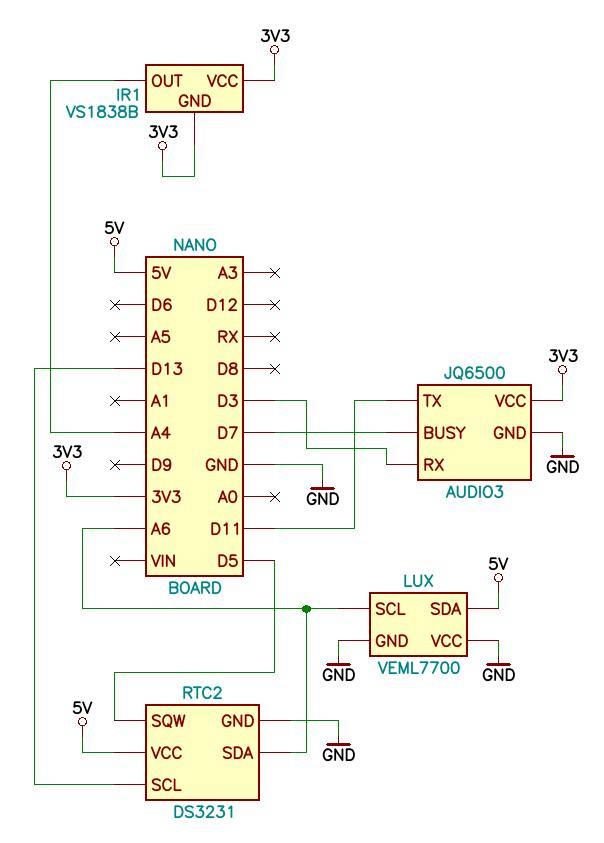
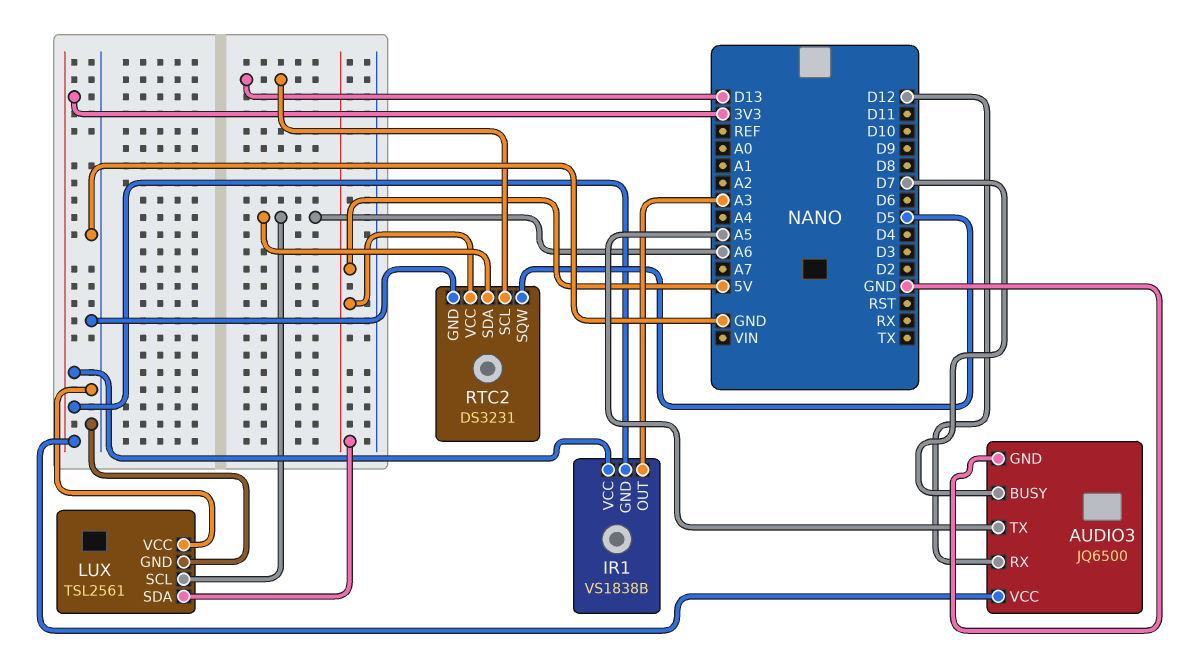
AUDIO3 pin RX: D3 -> D12
AUDIO3 pin TX: D11 -> A5
IR1 pin OUT: A4 -> A3
LUX: VEML7700 -> TSL2561

